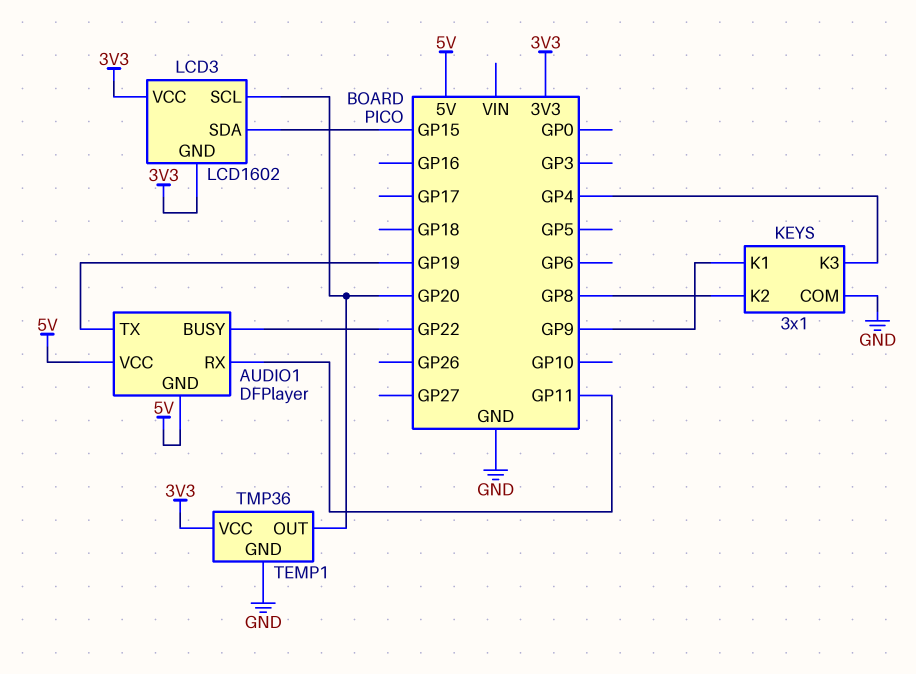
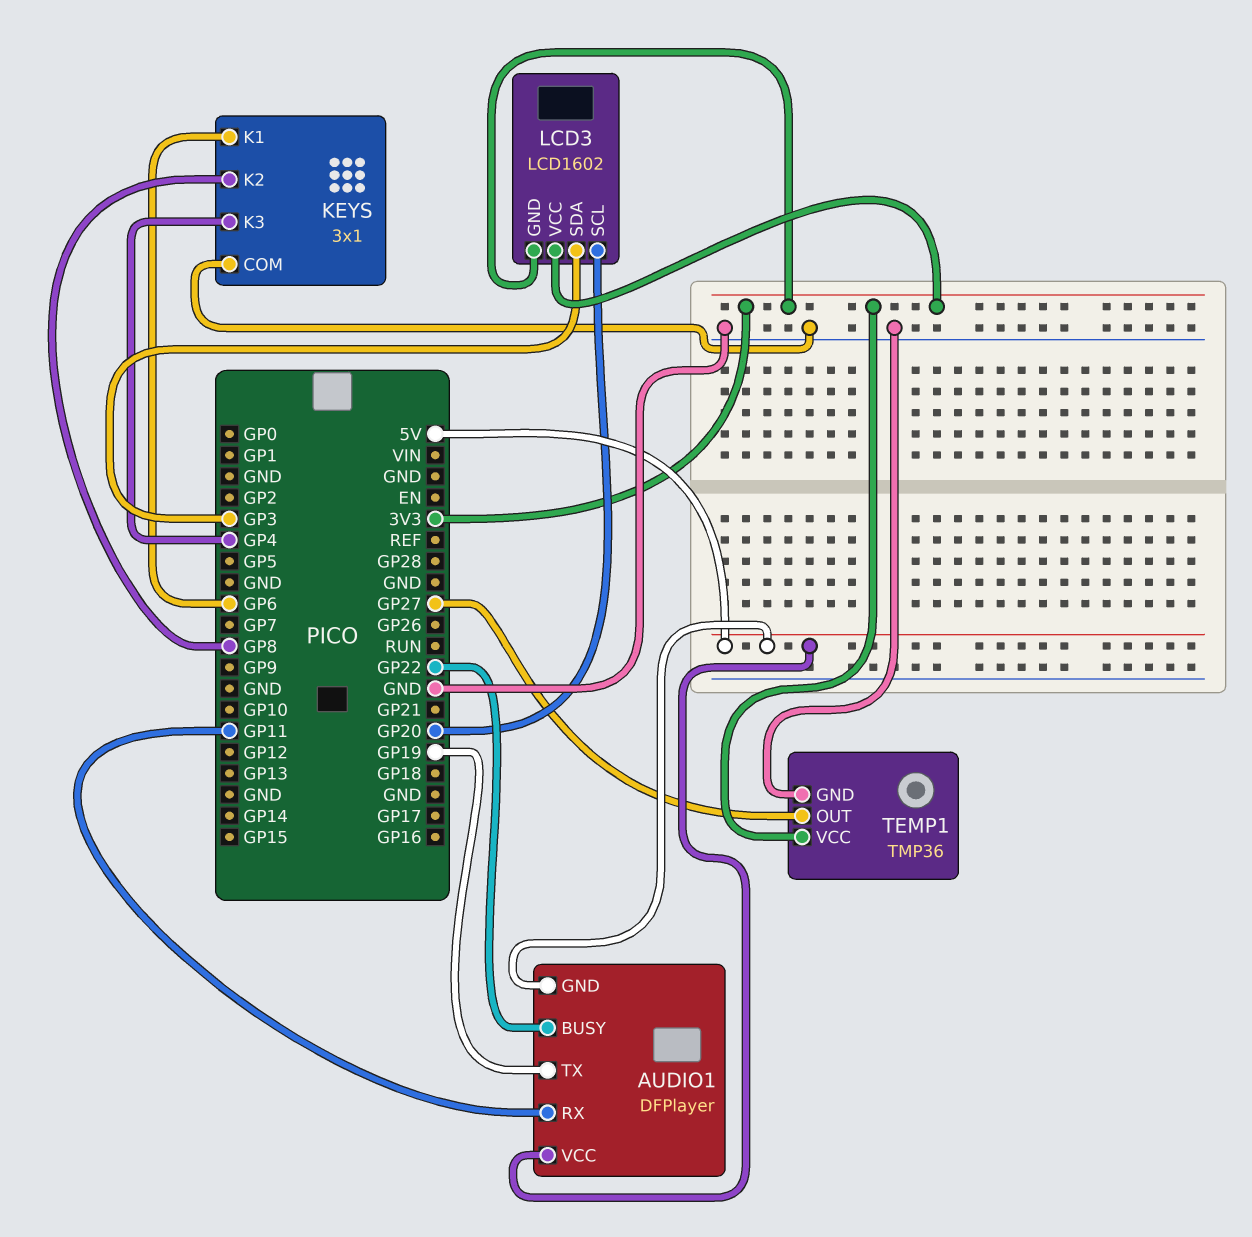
KEYS pin K1: GP9 -> GP6
LCD3 pin SDA: GP15 -> GP3
TEMP1 pin OUT: GP20 -> GP27

